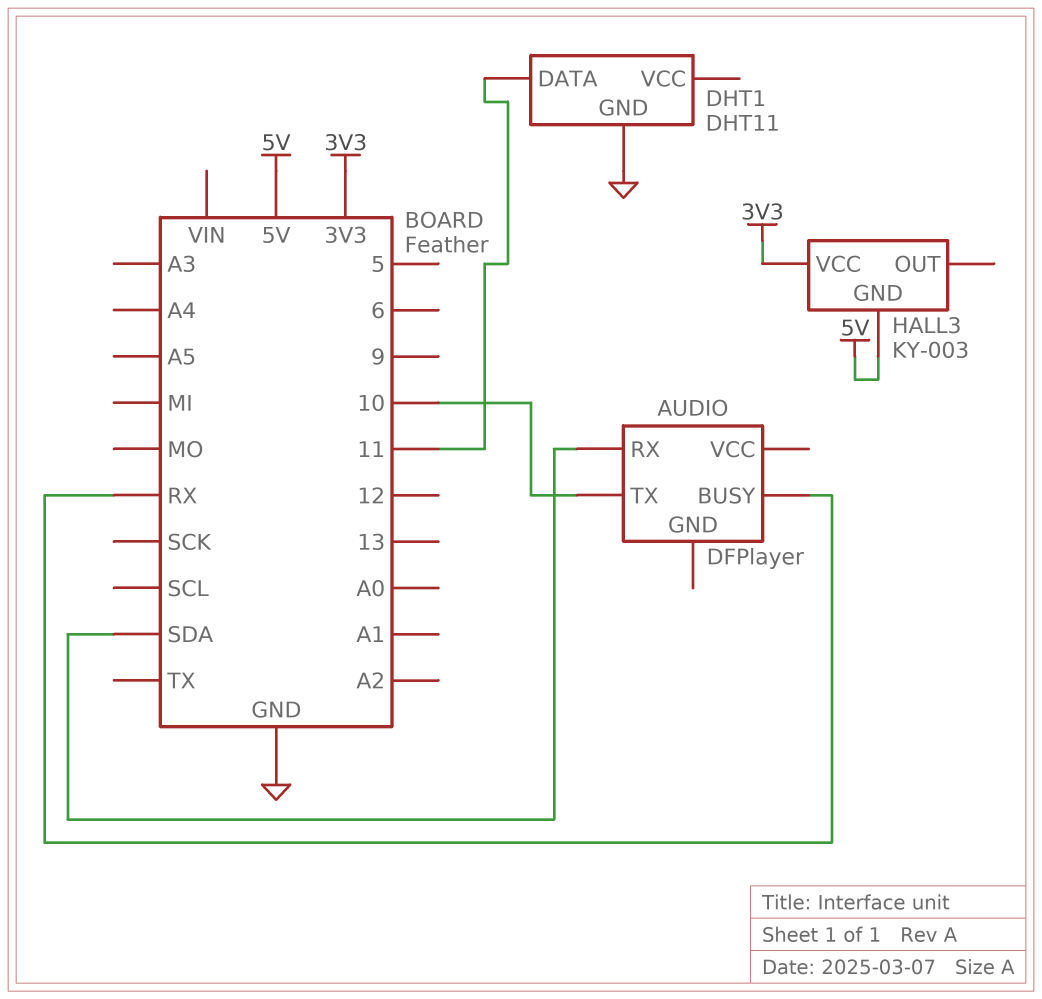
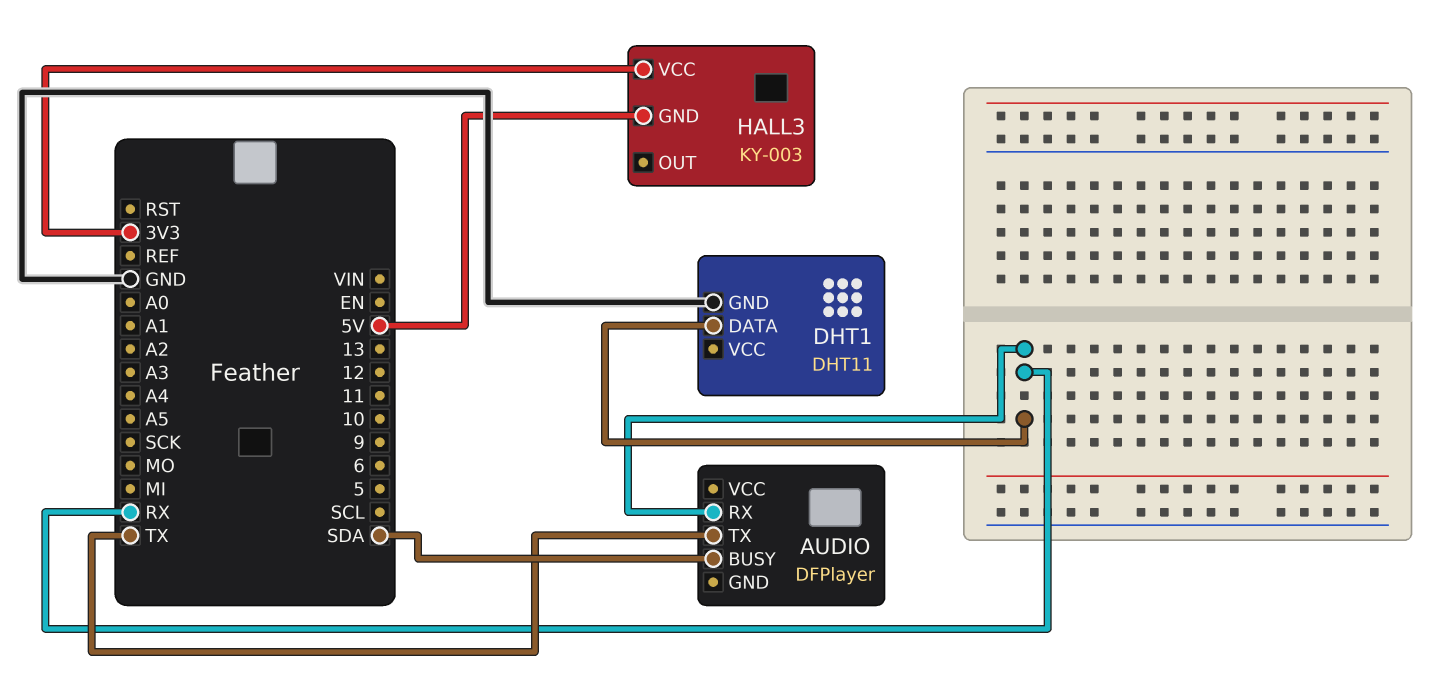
AUDIO pin BUSY: RX -> SDA
AUDIO pin RX: SDA -> RX
AUDIO pin TX: 10 -> TX
DHT1 pin DATA: 11 -> RX

